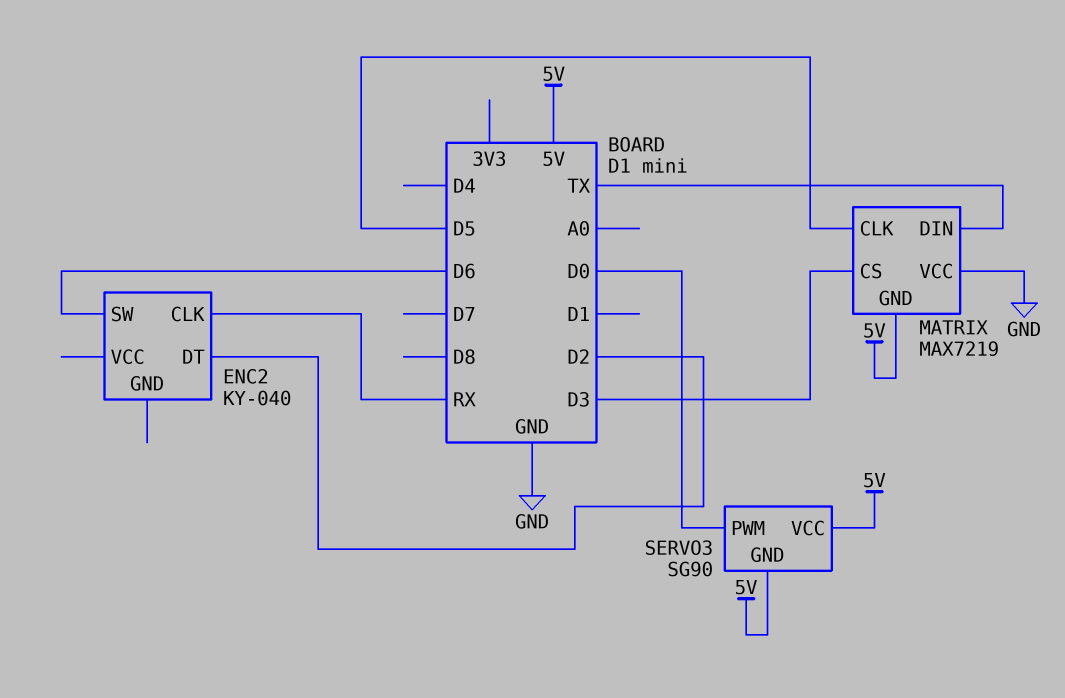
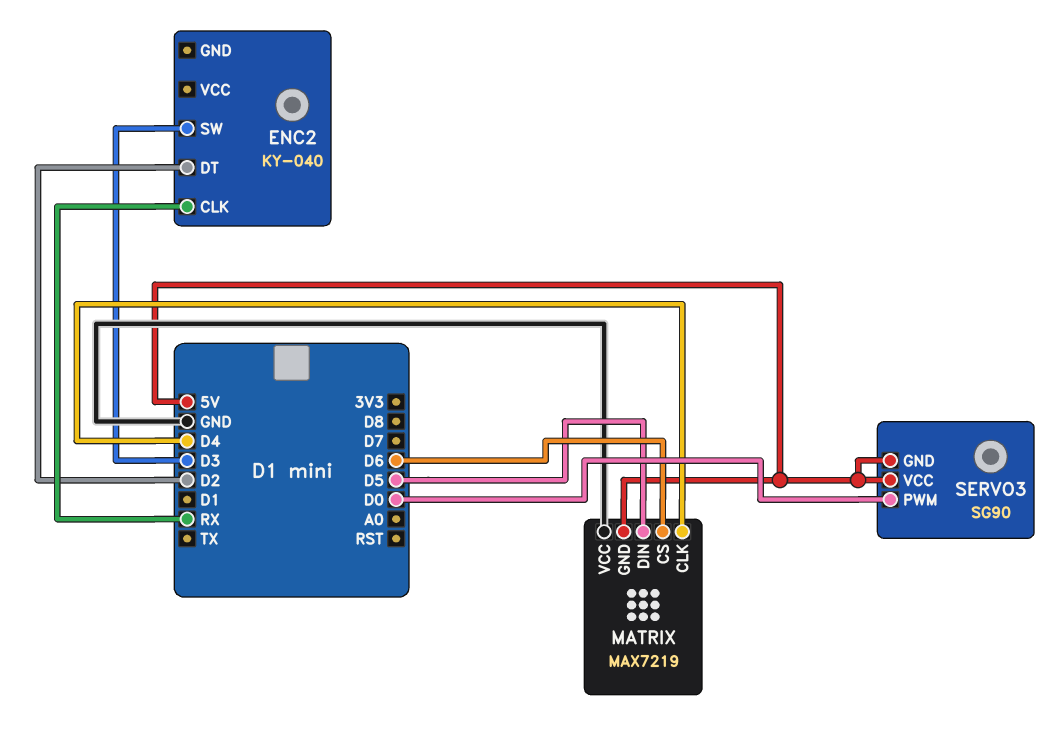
ENC2 pin SW: D6 -> D3
MATRIX pin CLK: D5 -> D4
MATRIX pin CS: D3 -> D6
MATRIX pin DIN: TX -> D5

